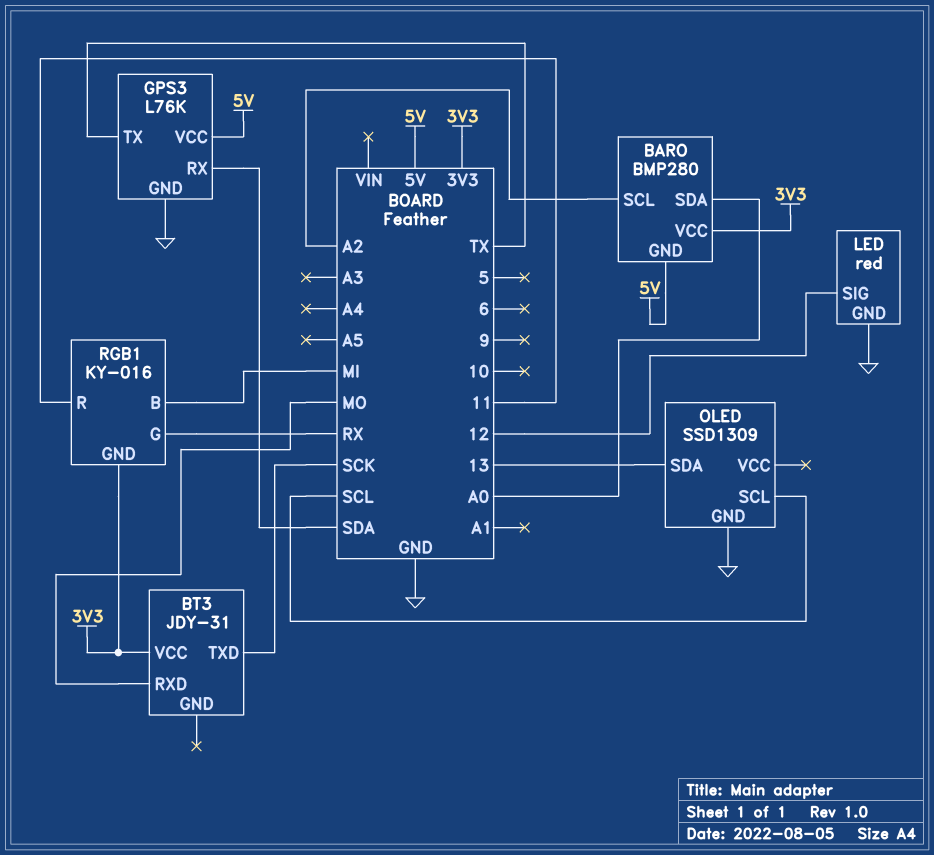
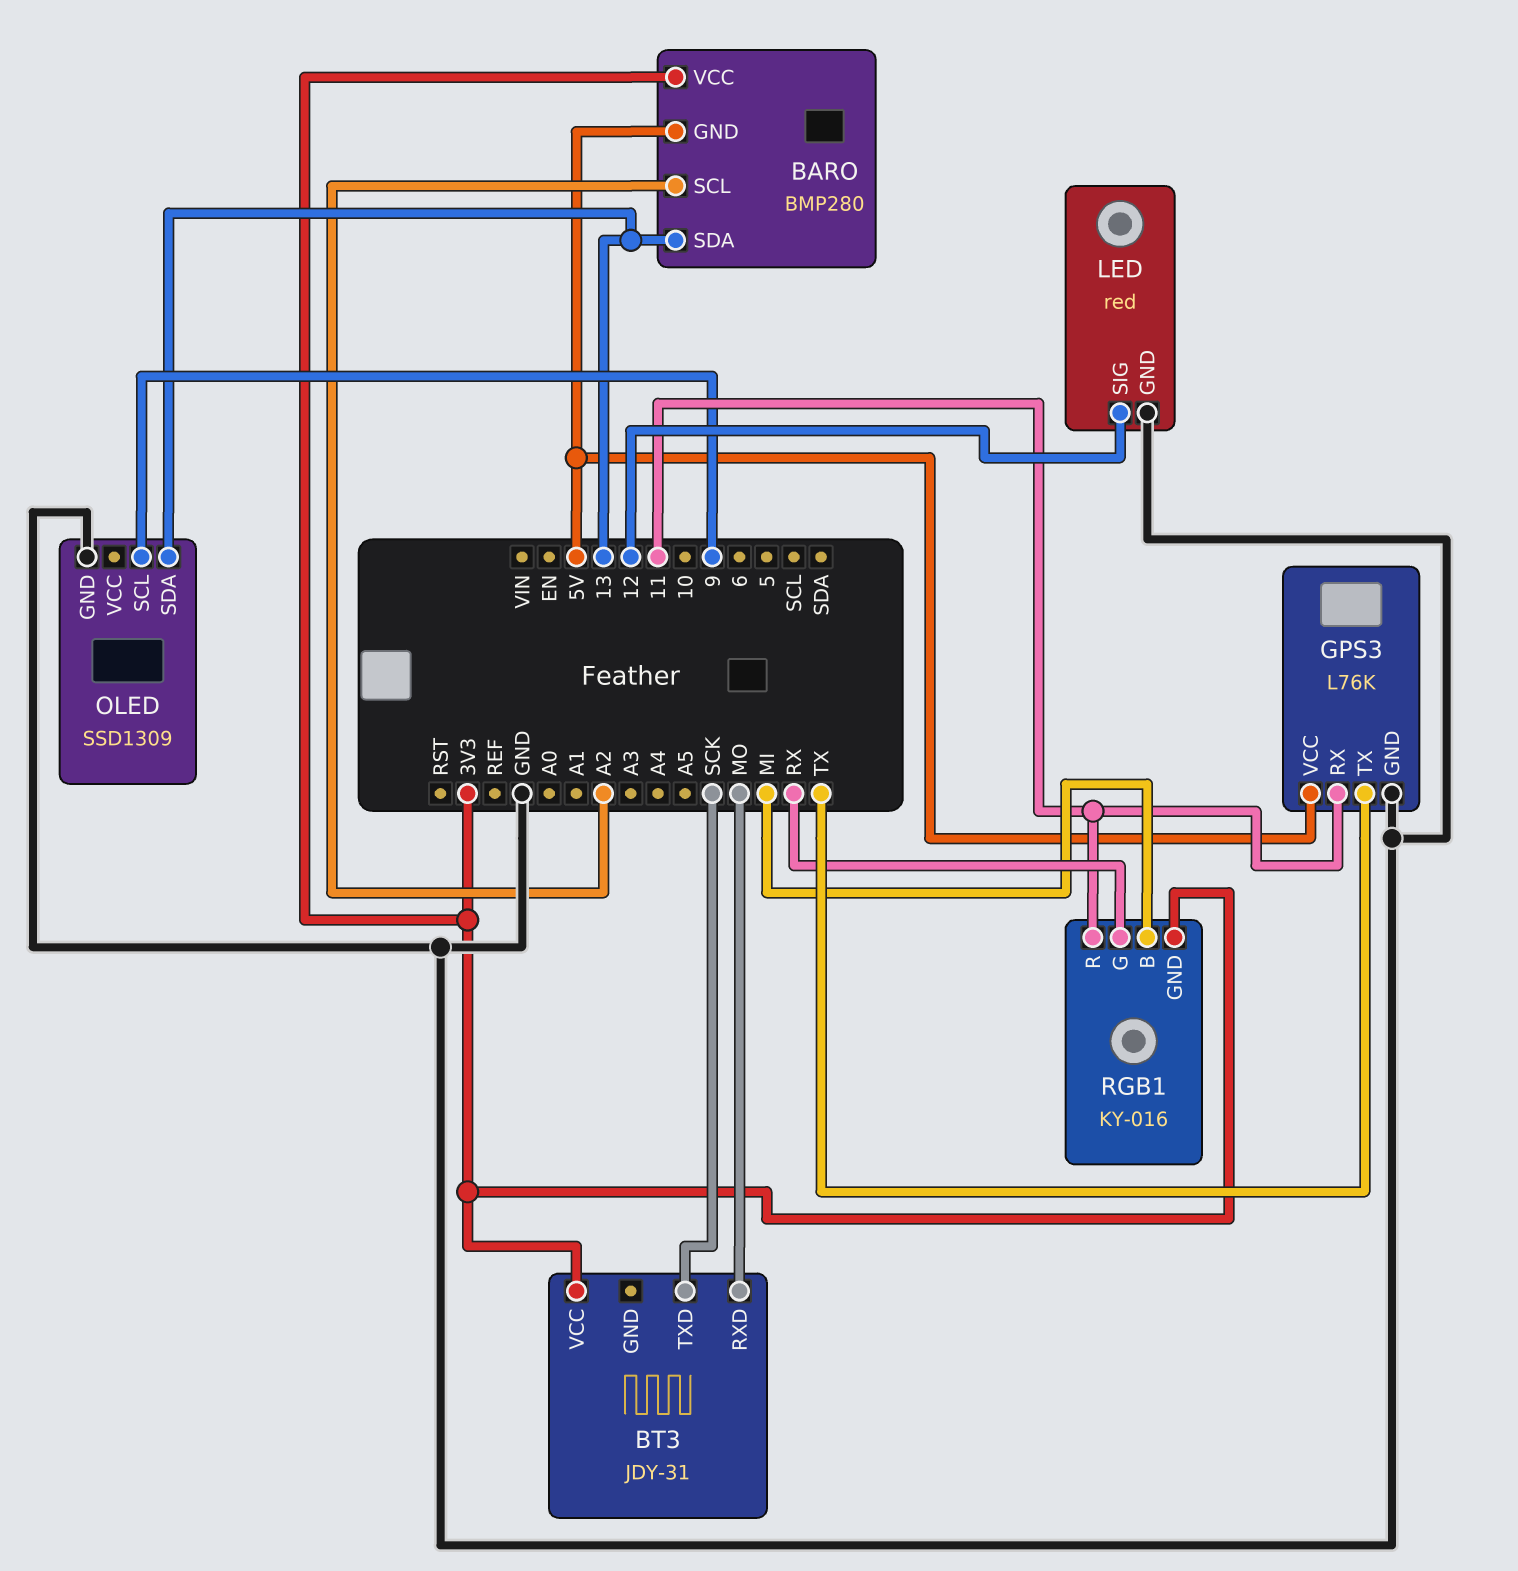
BARO pin SDA: A0 -> 13
GPS3 pin RX: SDA -> 11
OLED pin SCL: SCL -> 9

